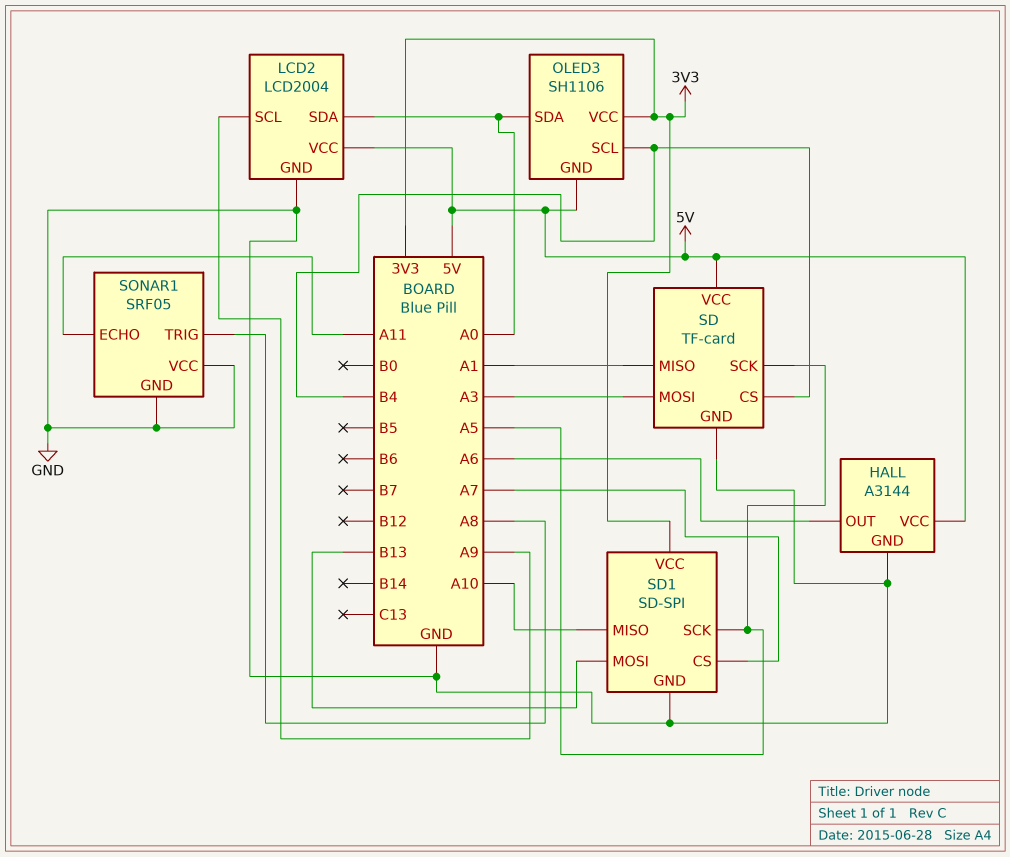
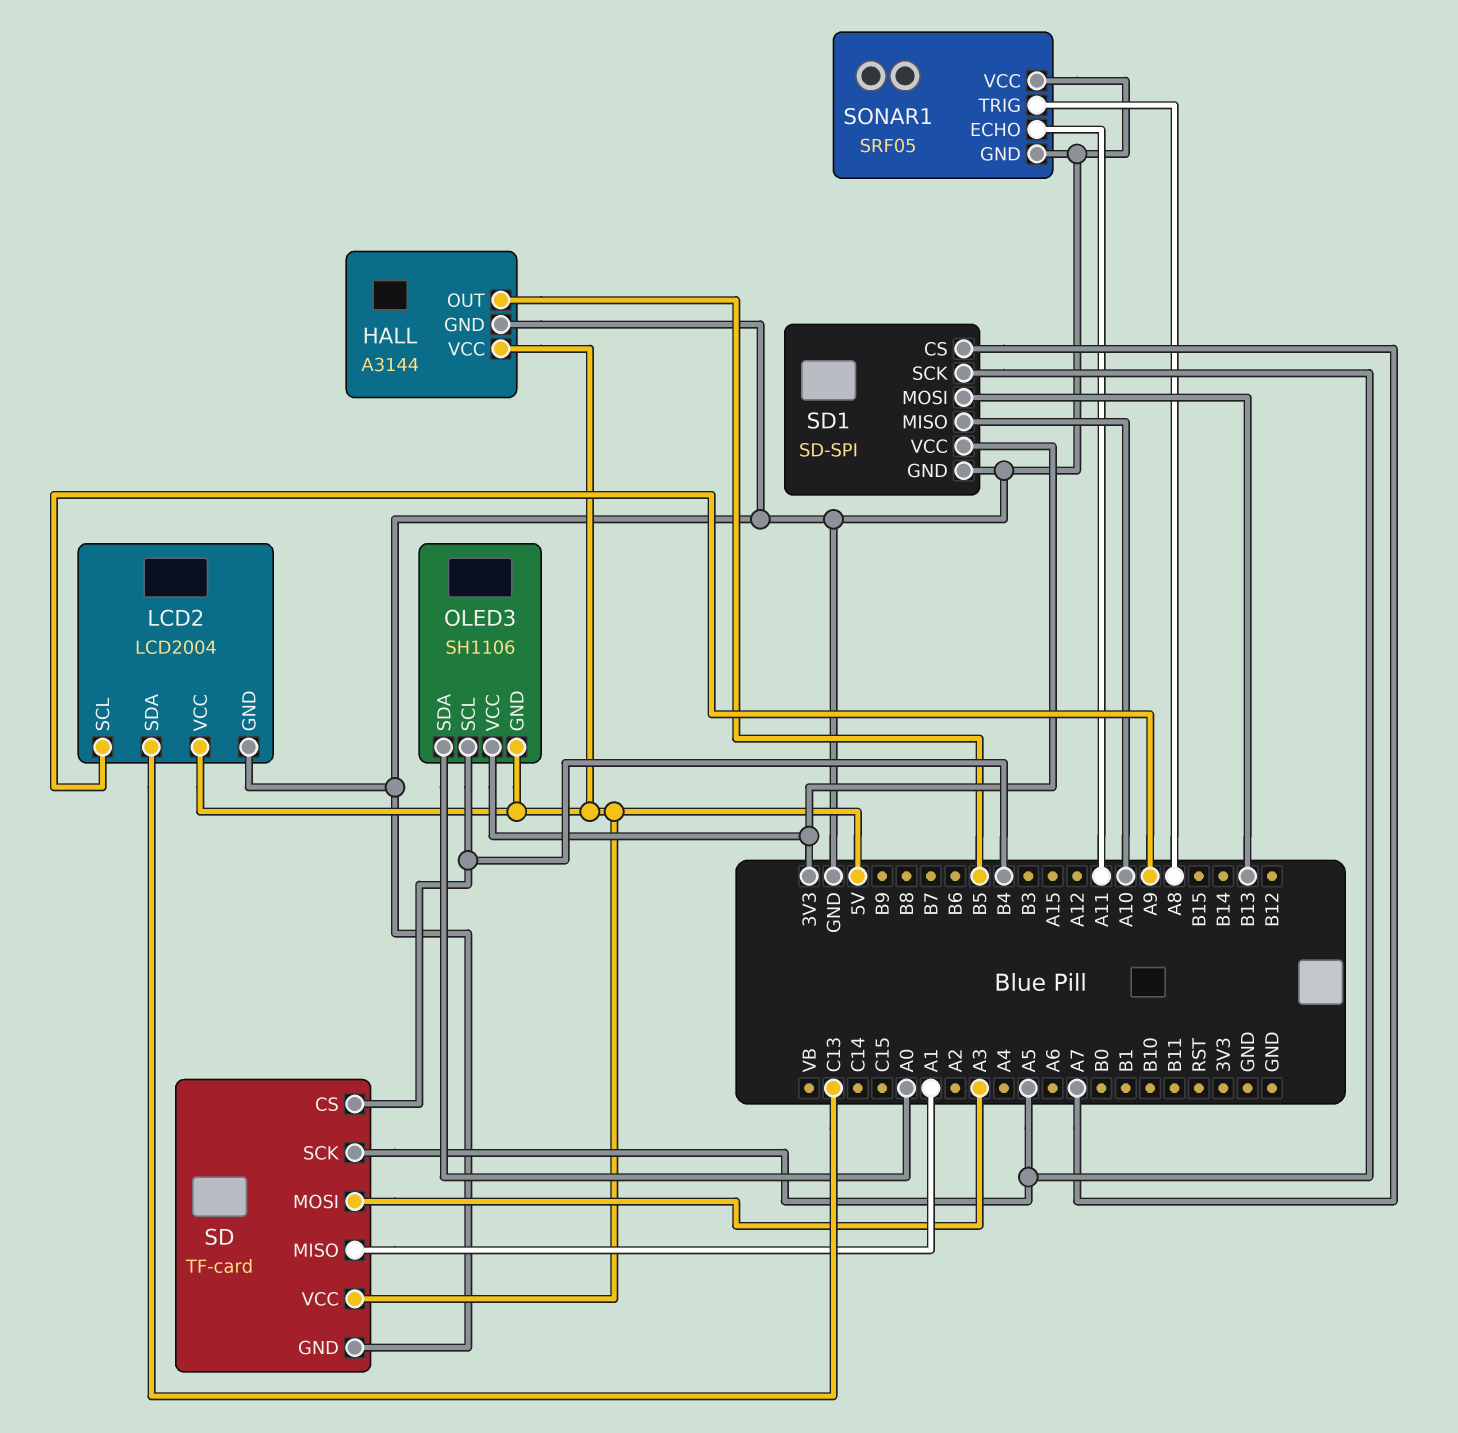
HALL pin OUT: A6 -> B5
LCD2 pin SDA: A0 -> C13

